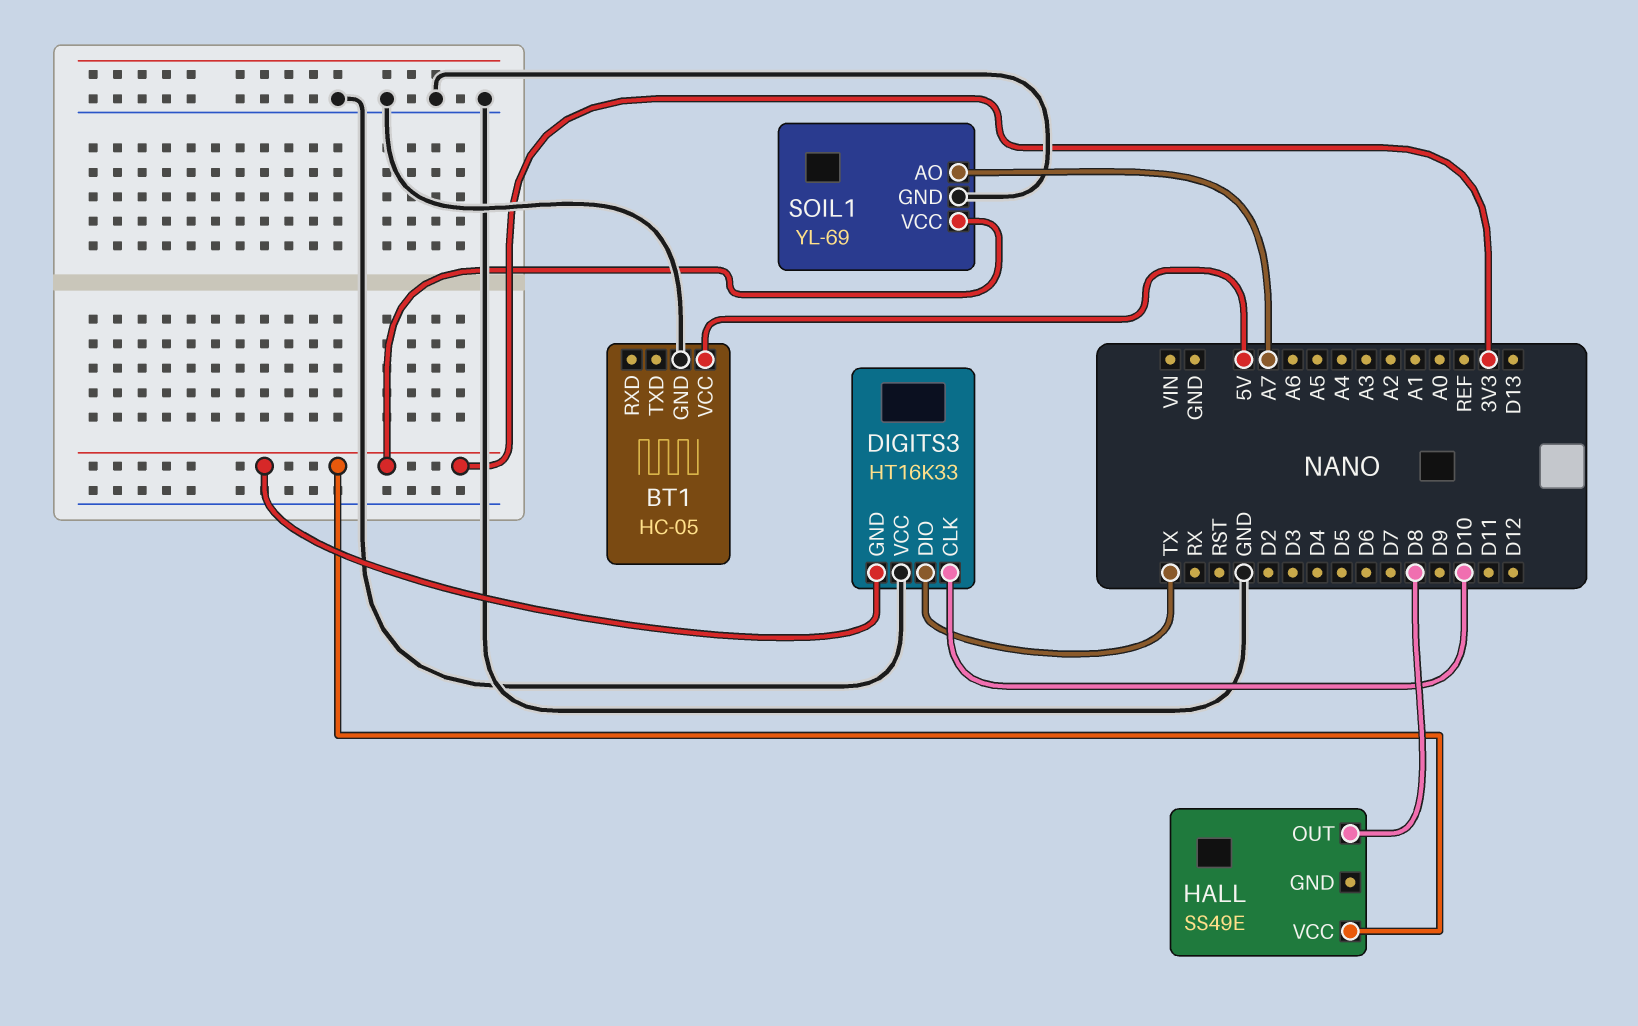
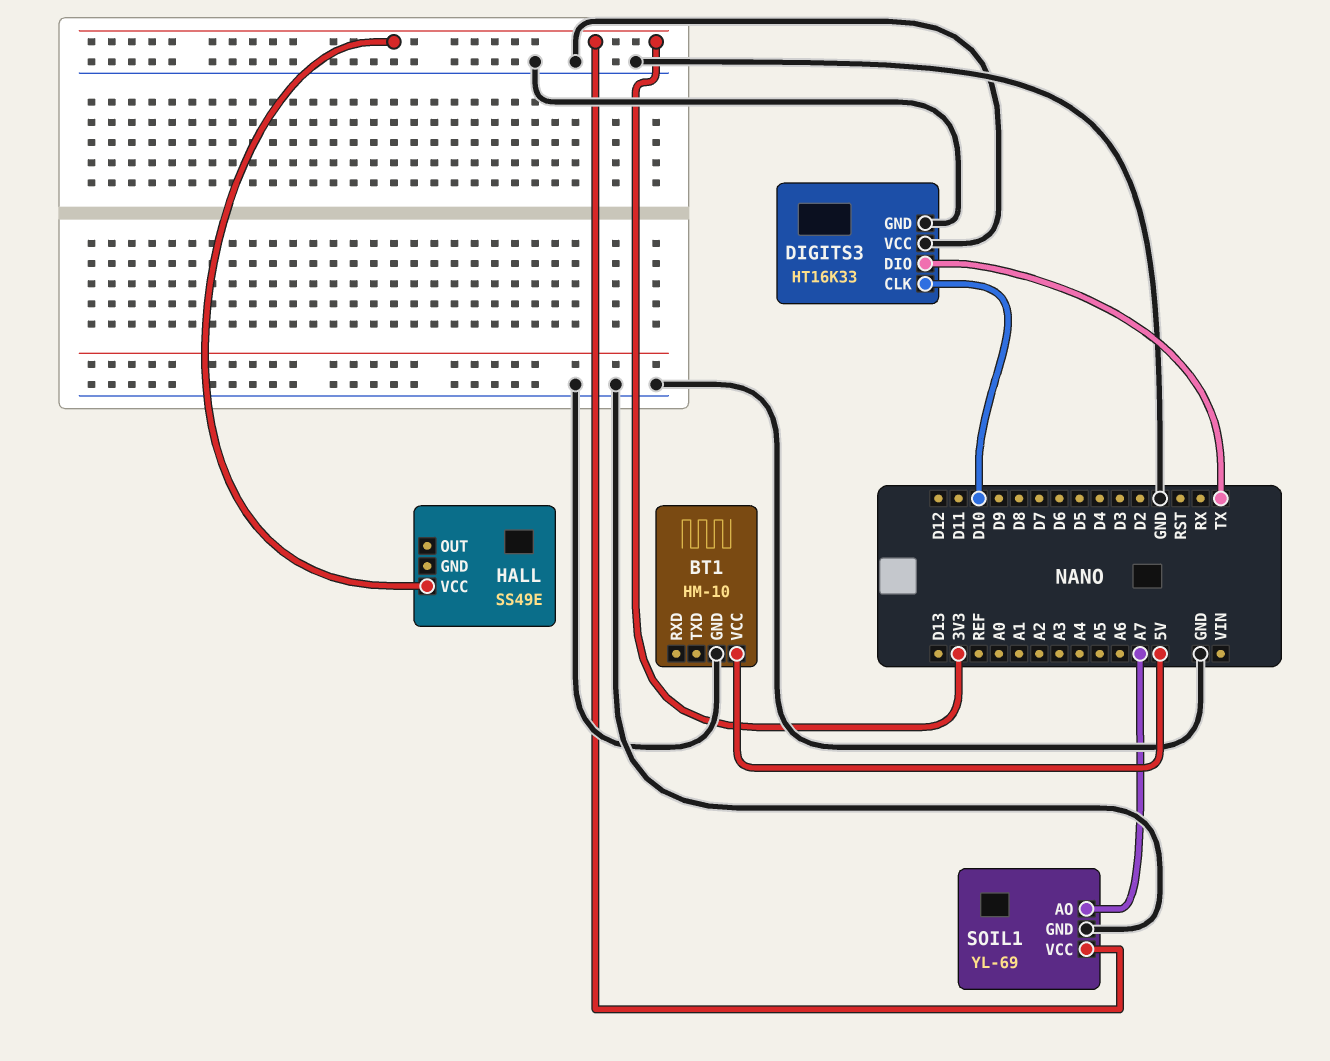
BT1: HC-05 -> HM-10
DIGITS3 pin GND: 3V3 -> GND
HALL pin OUT: D8 -> none

